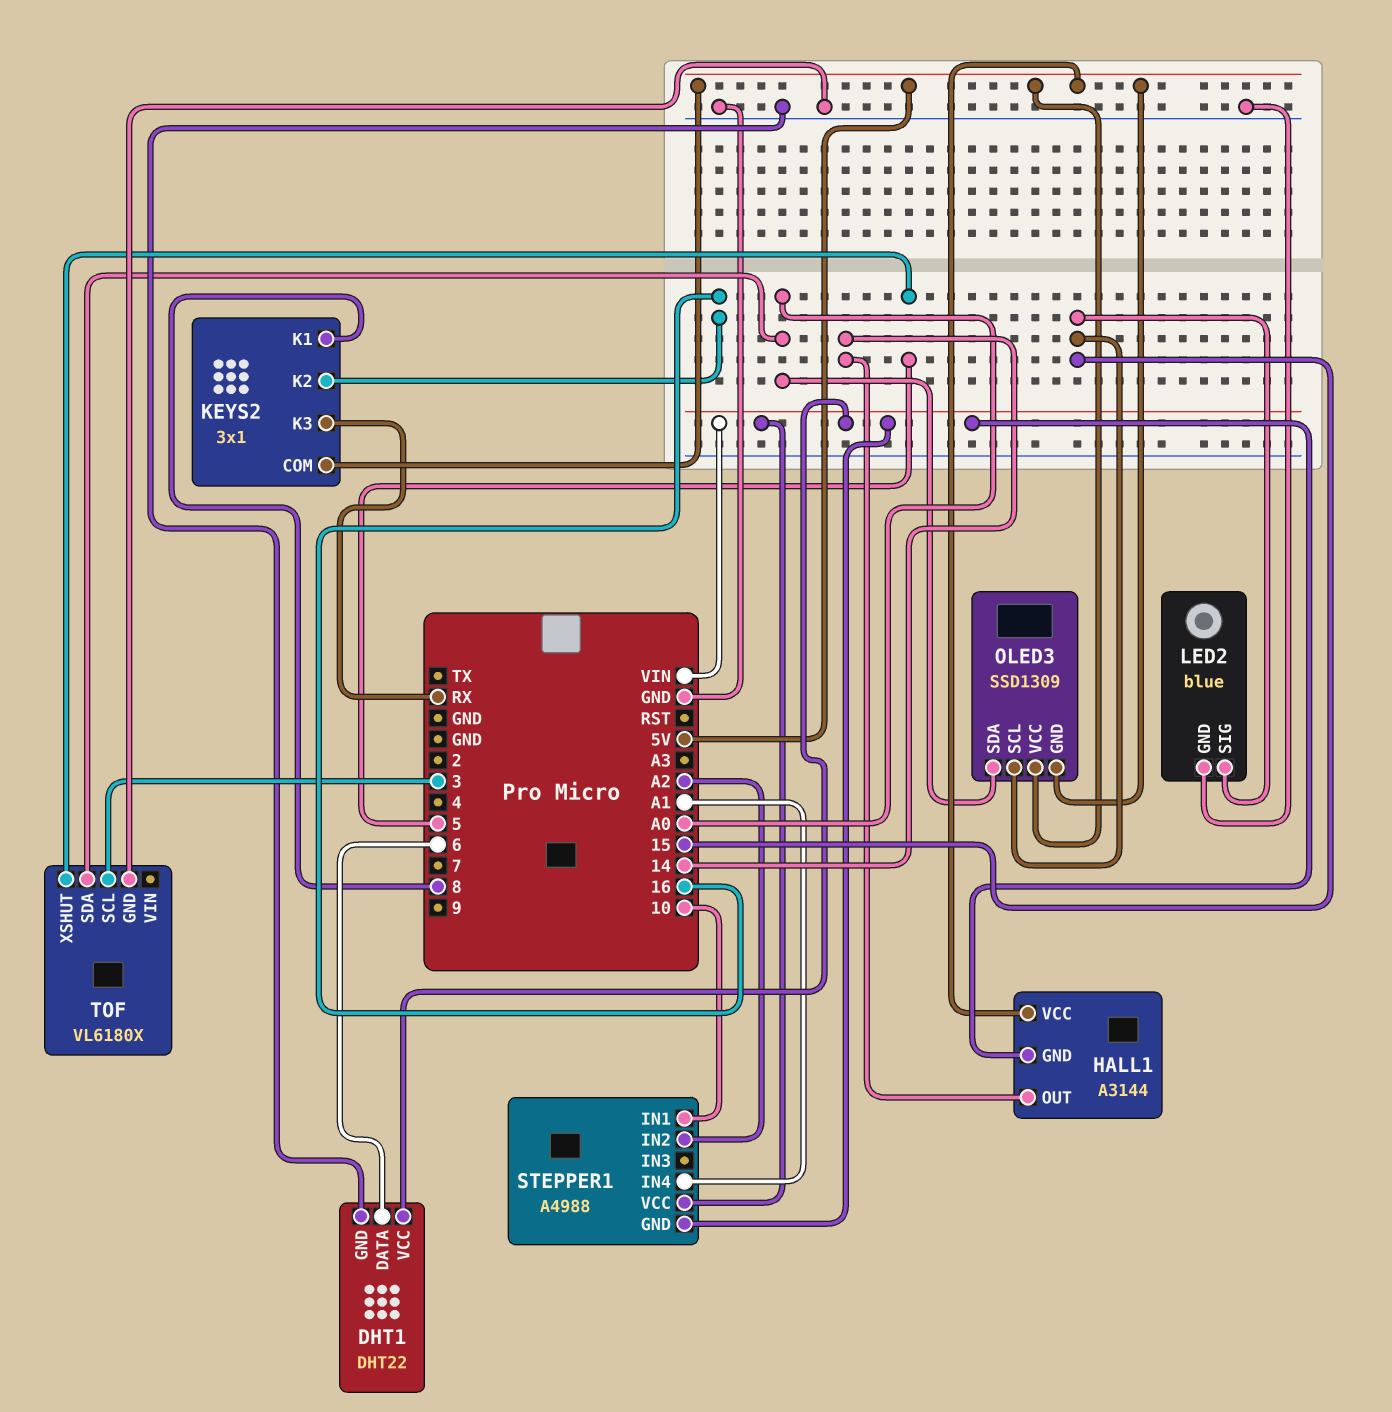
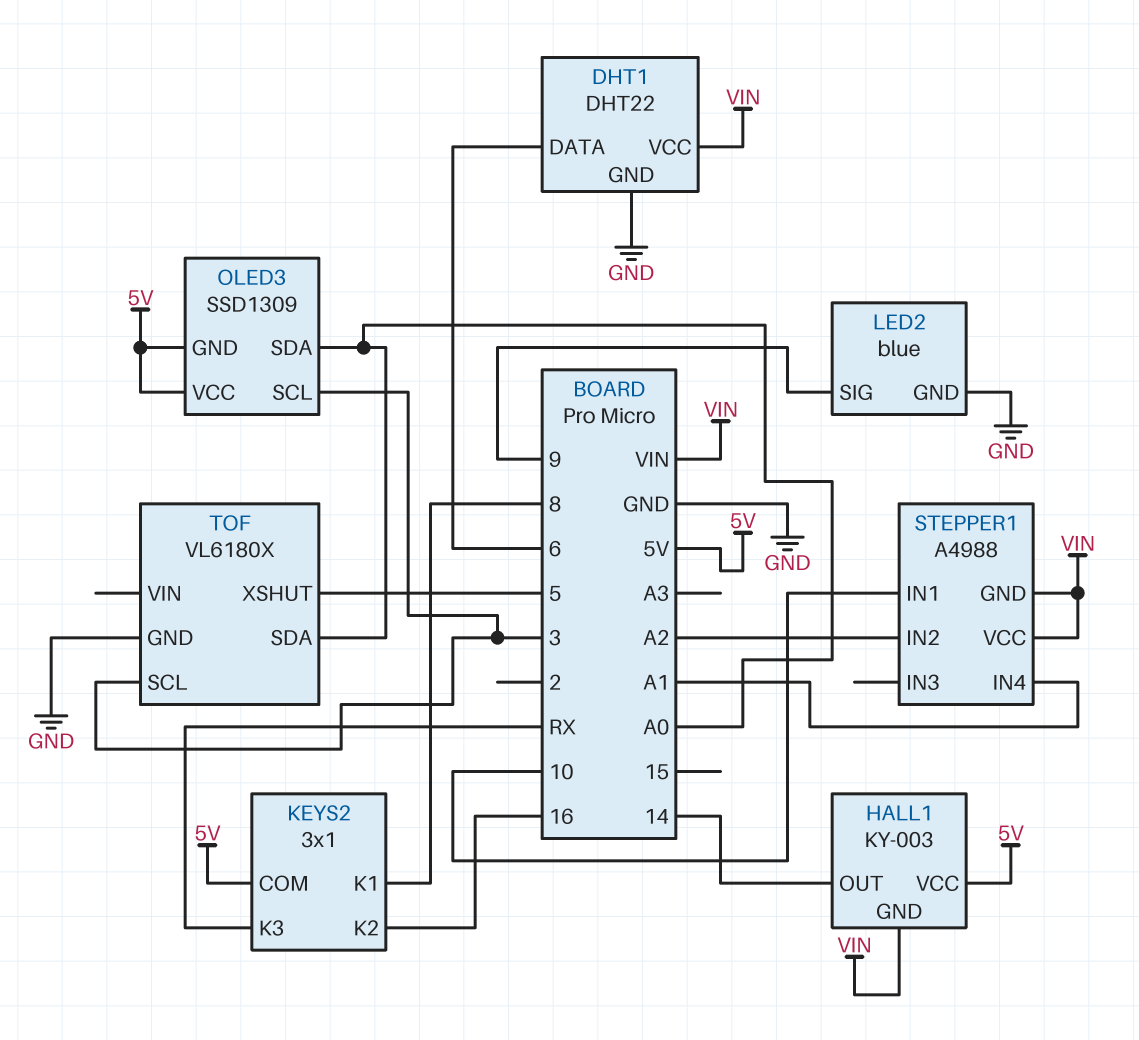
HALL1: A3144 -> KY-003
LED2 pin SIG: 15 -> 9
OLED3 pin SCL: 15 -> 3

